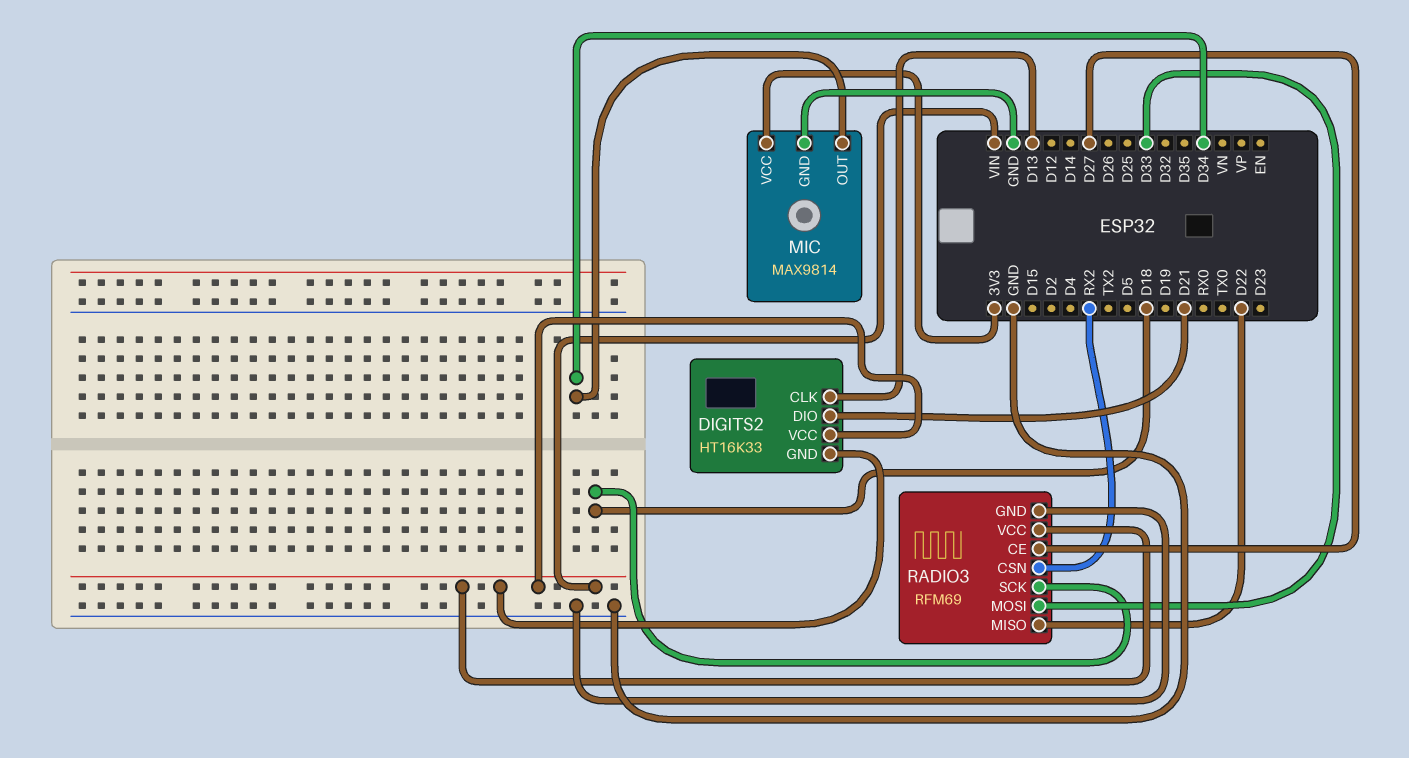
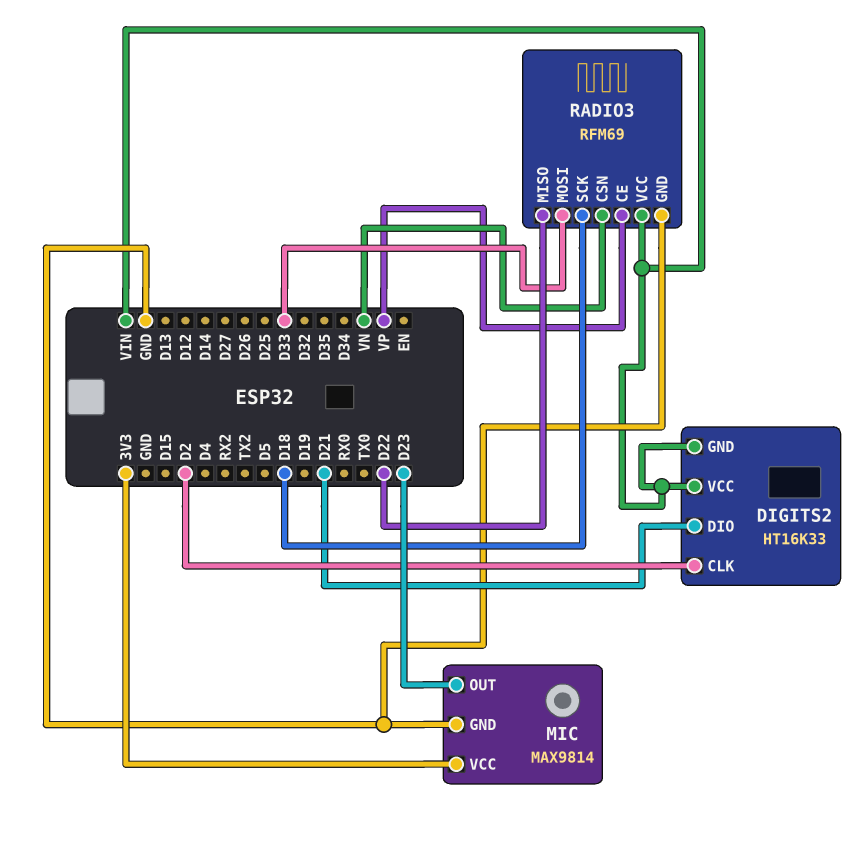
DIGITS2 pin CLK: D13 -> D2
MIC pin OUT: D34 -> D23
RADIO3 pin CE: D27 -> VP
RADIO3 pin CSN: RX2 -> VN

